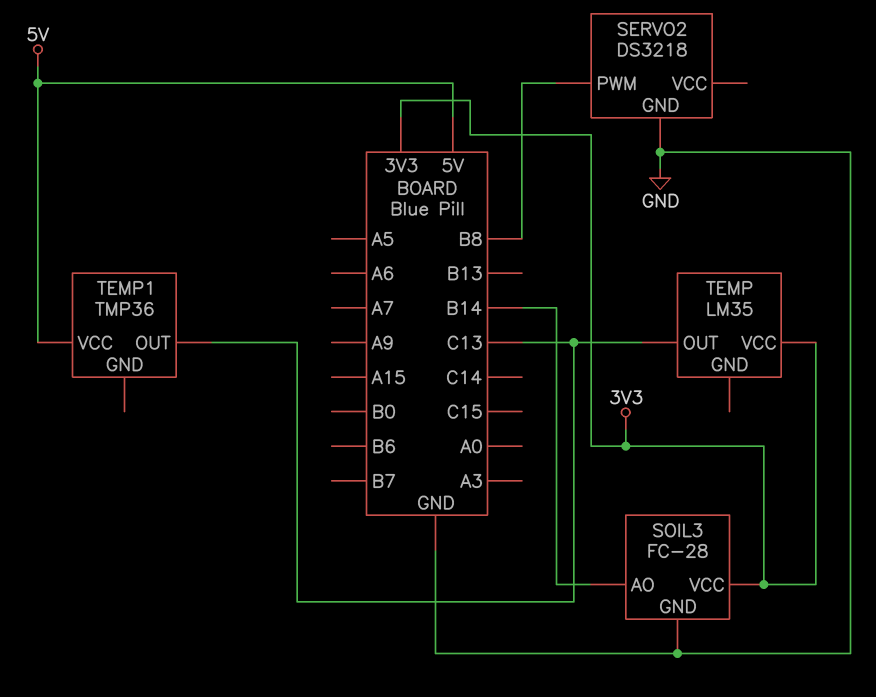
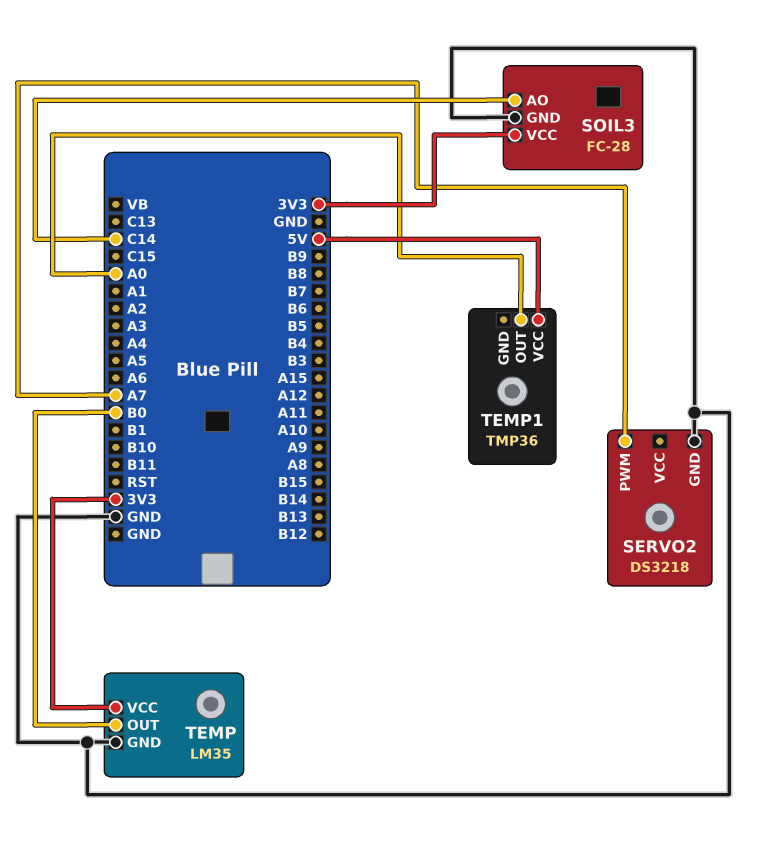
SERVO2 pin PWM: B8 -> A7
SOIL3 pin AO: B14 -> C14
TEMP pin GND: none -> GND
TEMP pin OUT: C13 -> B0
TEMP1 pin OUT: C13 -> A0

